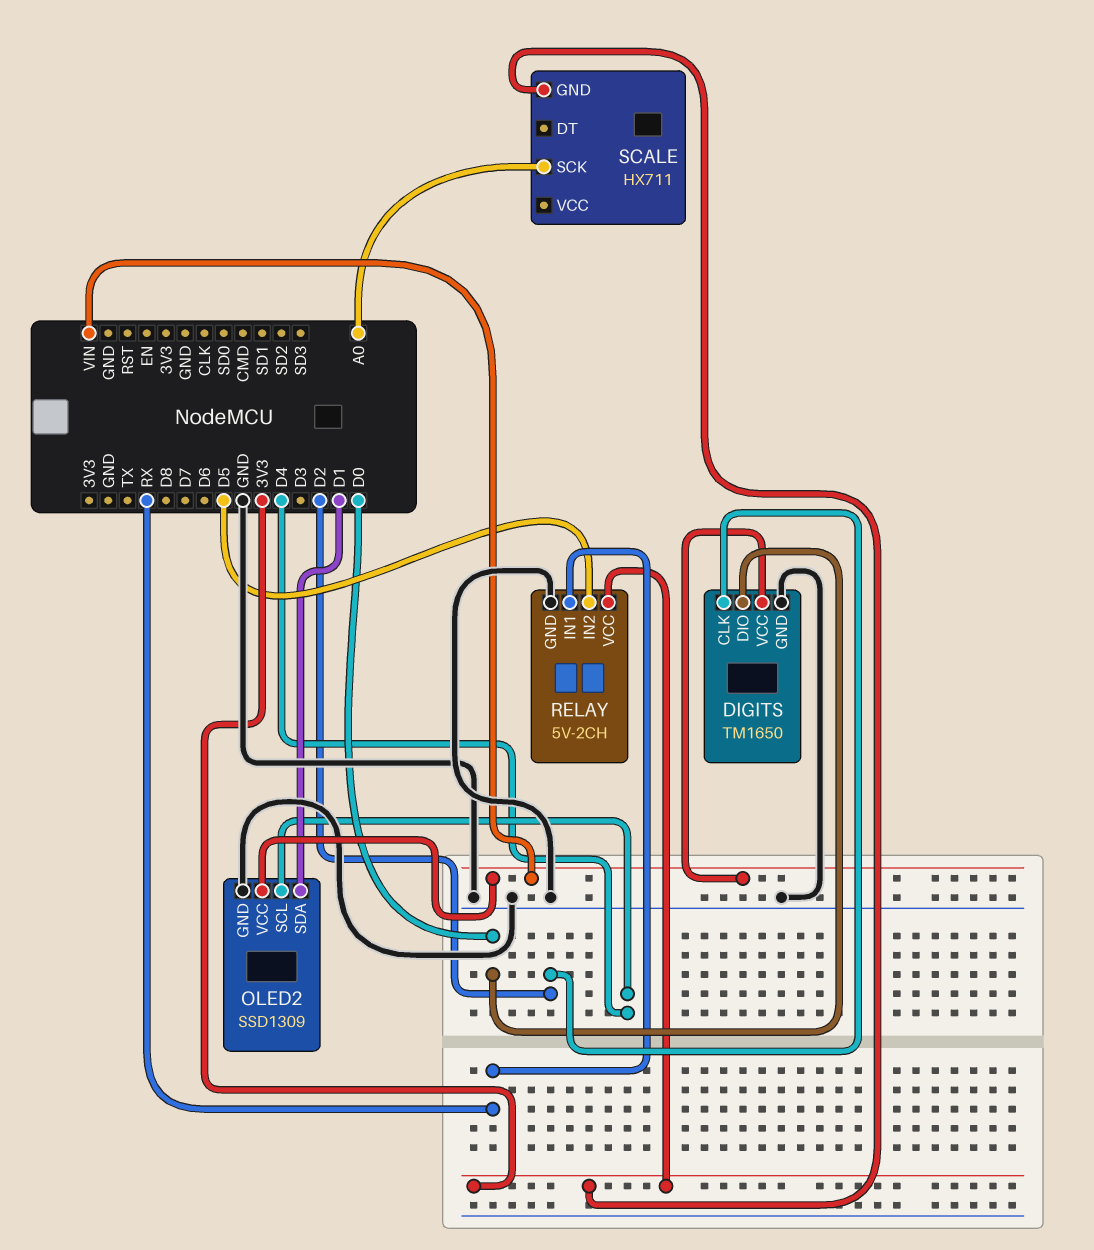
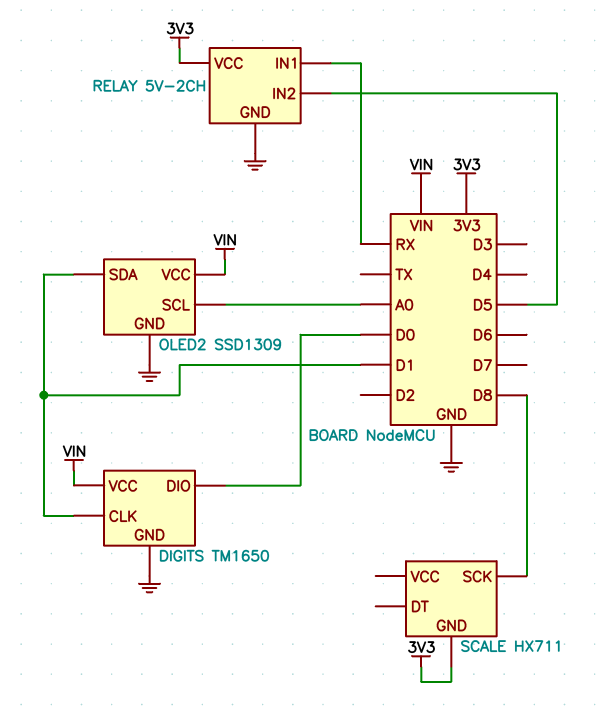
DIGITS pin CLK: D2 -> D1
OLED2 pin SCL: D4 -> A0
SCALE pin SCK: A0 -> D8

